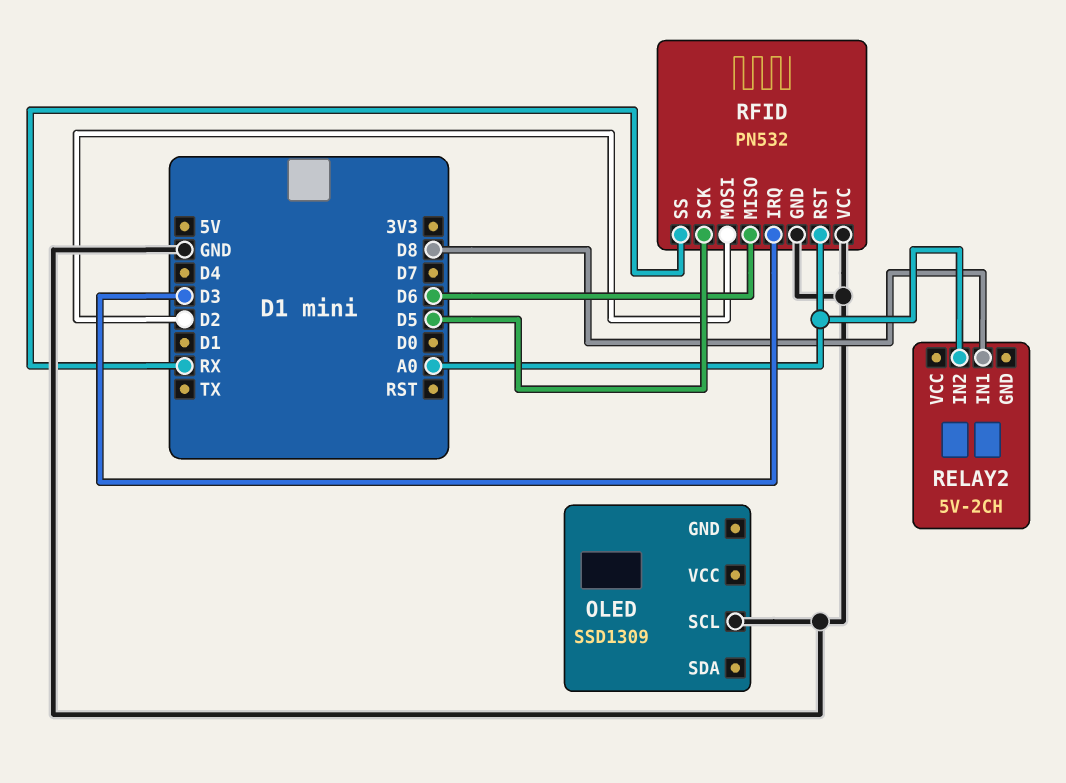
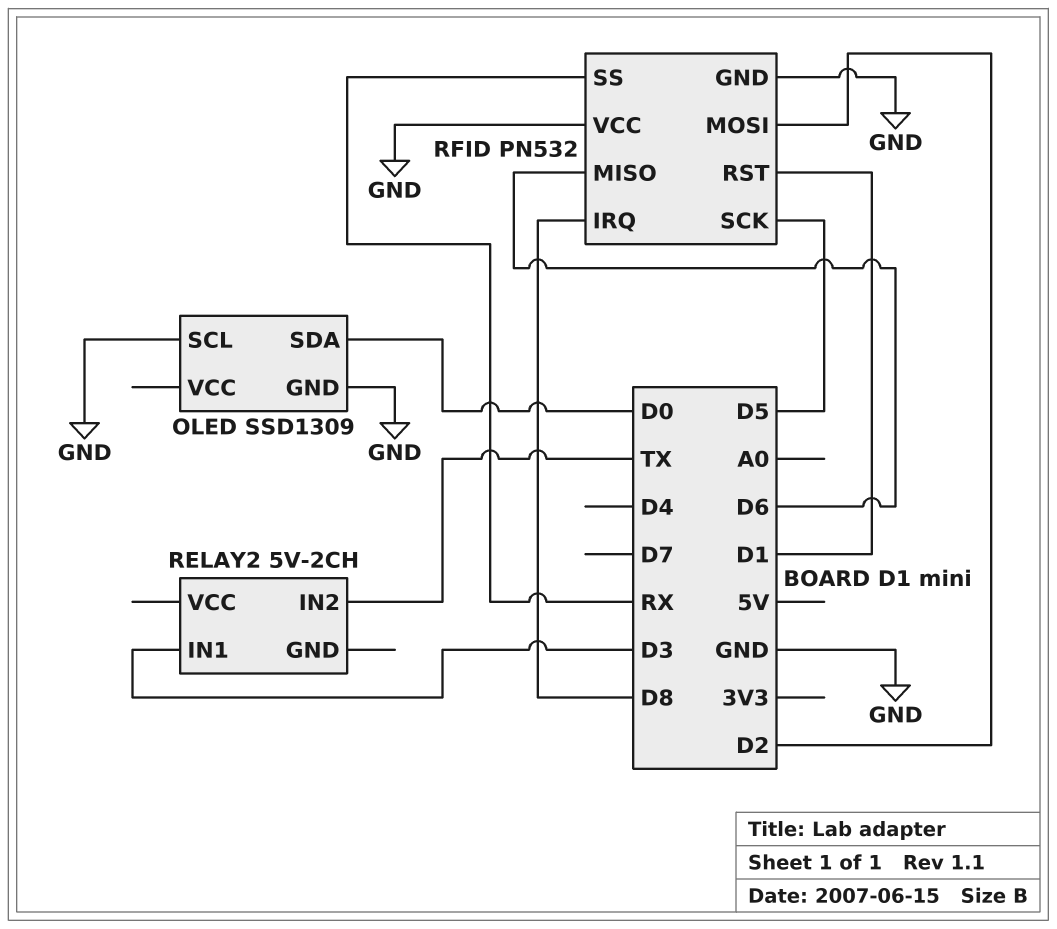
OLED pin GND: none -> GND
OLED pin SDA: none -> D0
RELAY2 pin IN1: D8 -> D3
RELAY2 pin IN2: A0 -> TX
RFID pin IRQ: D3 -> D8
RFID pin RST: A0 -> D1

